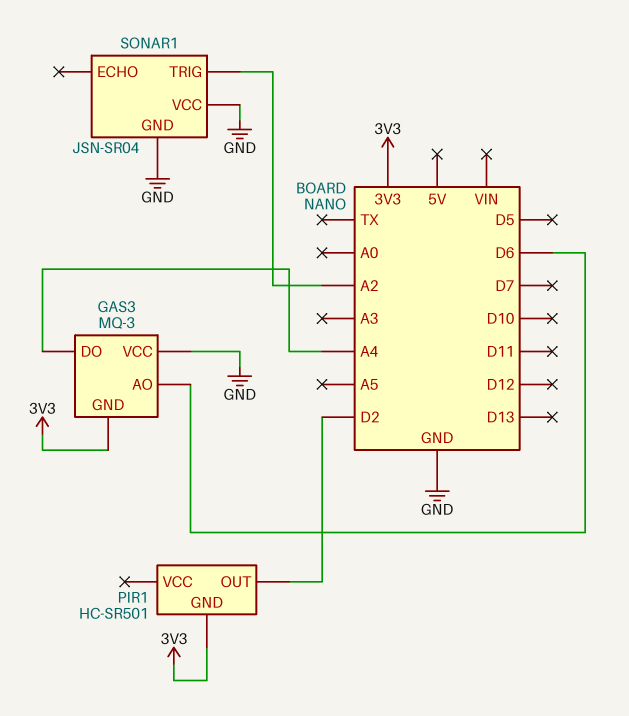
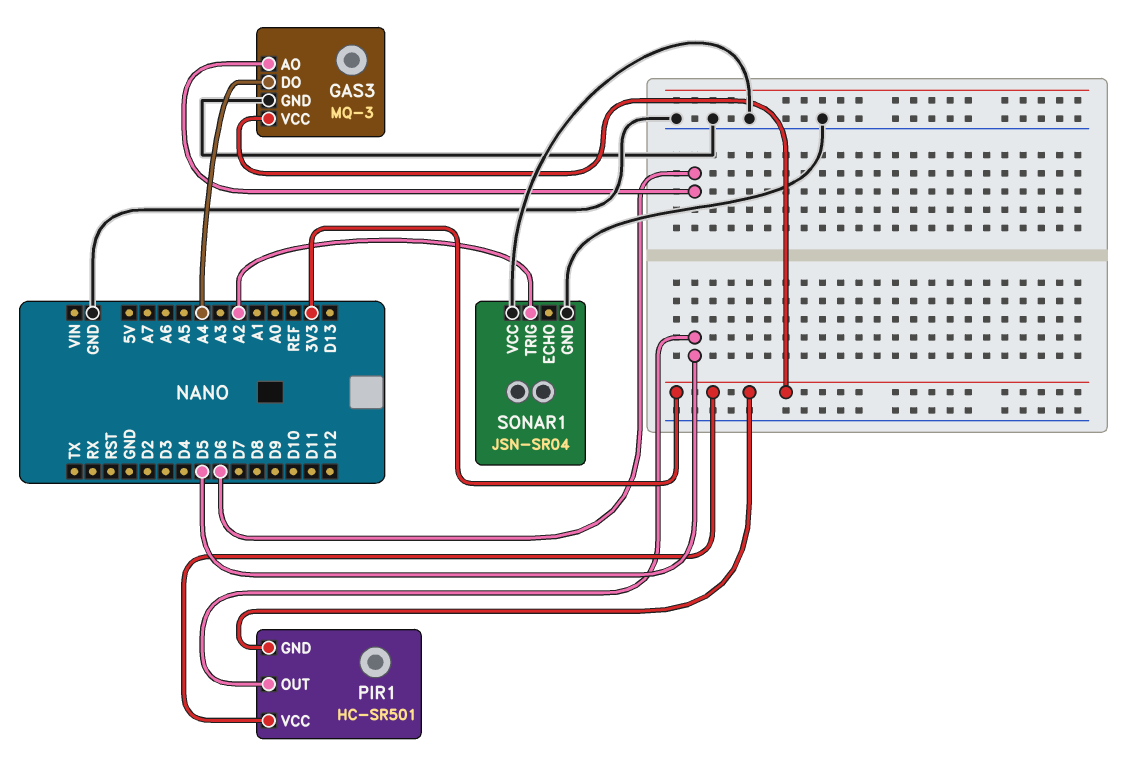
GAS3 pin GND: 3V3 -> GND
GAS3 pin VCC: GND -> 3V3
PIR1 pin OUT: D2 -> D5
PIR1 pin VCC: none -> 3V3

